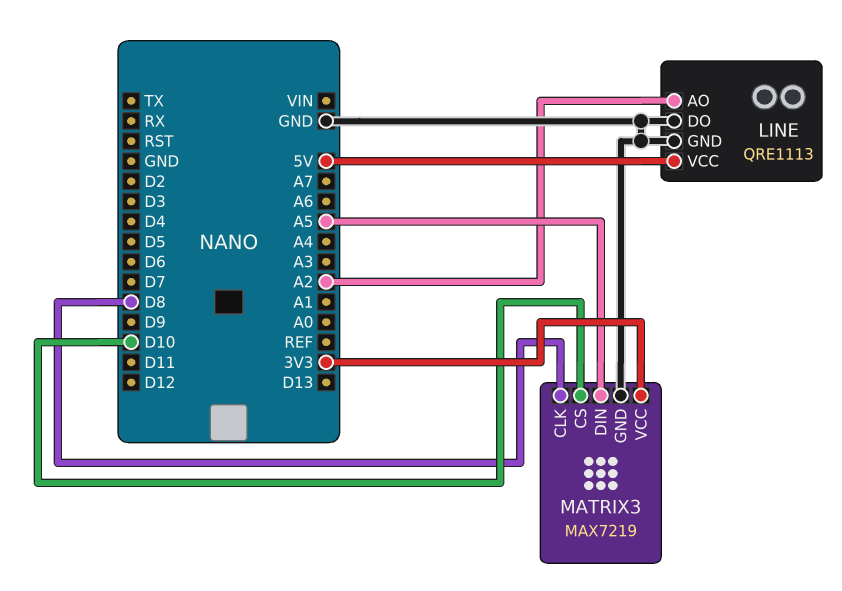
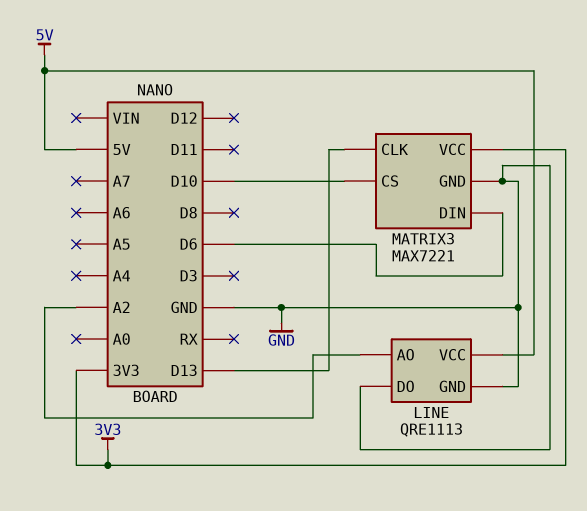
MATRIX3: MAX7219 -> MAX7221
MATRIX3 pin CLK: D8 -> D13
MATRIX3 pin DIN: A5 -> D6

